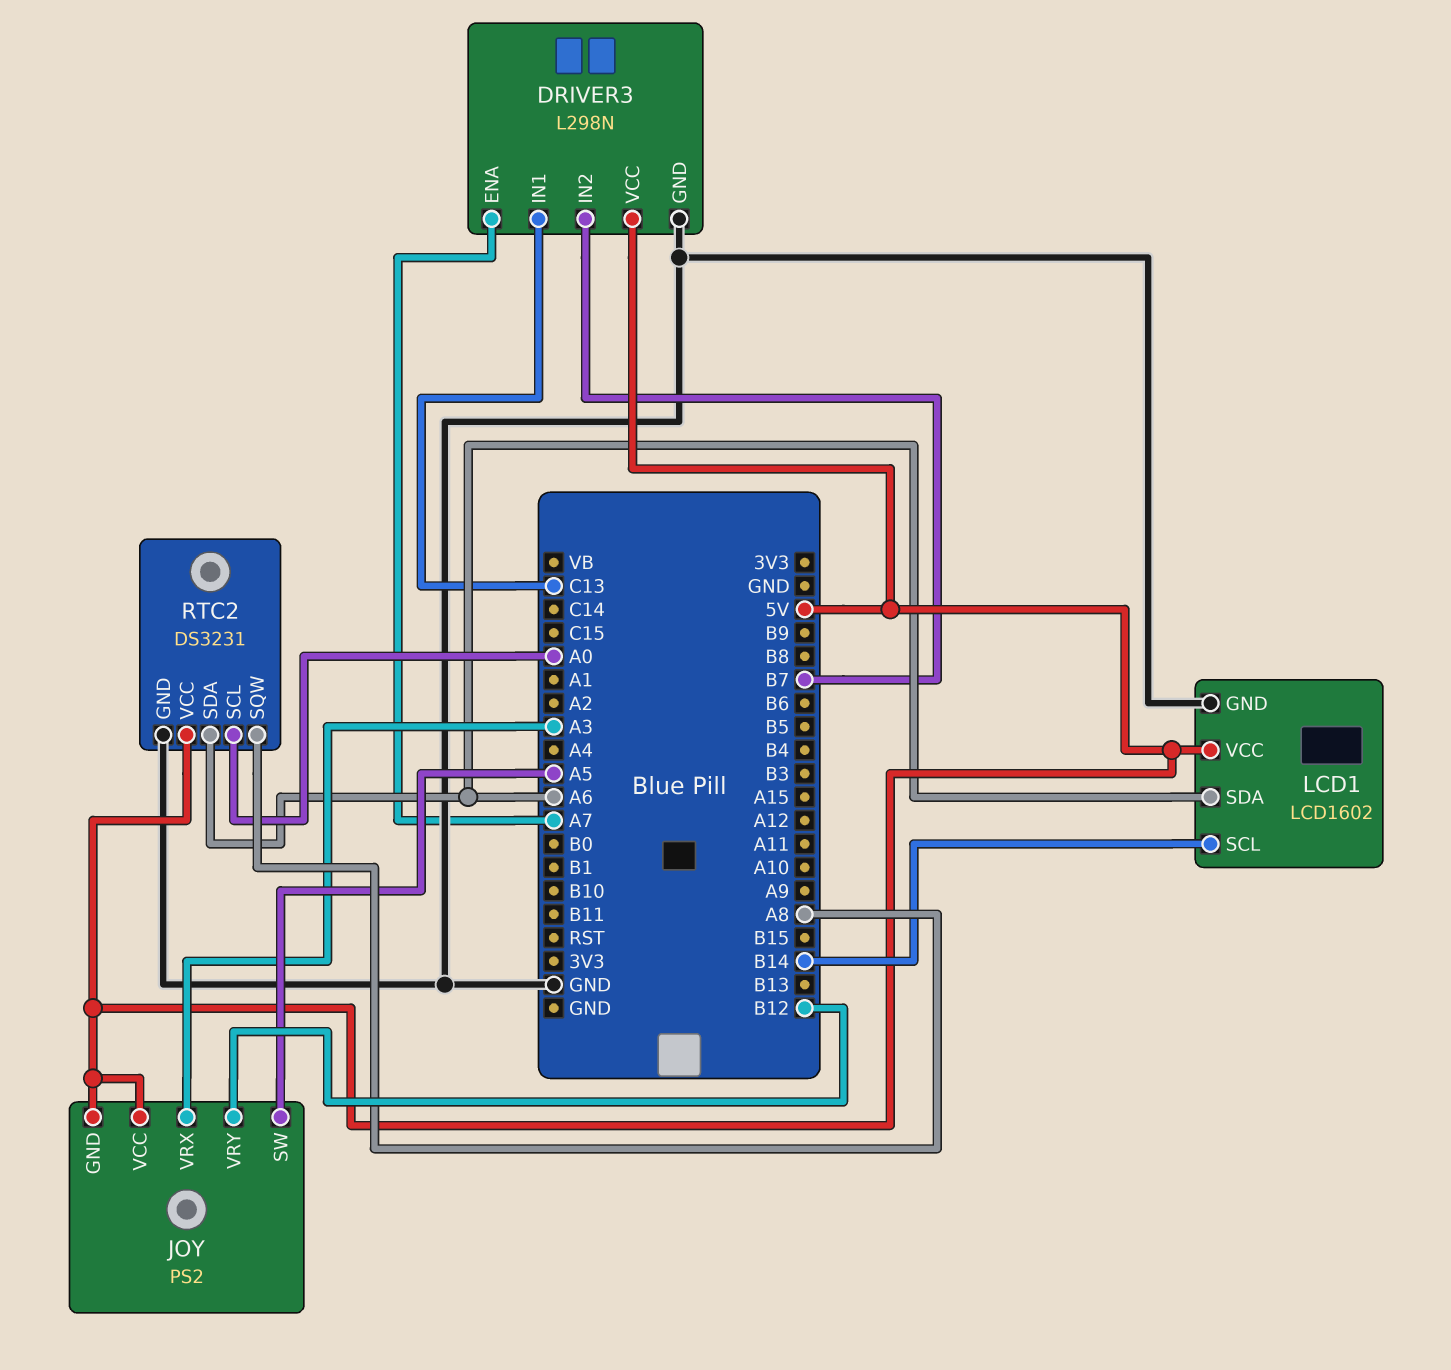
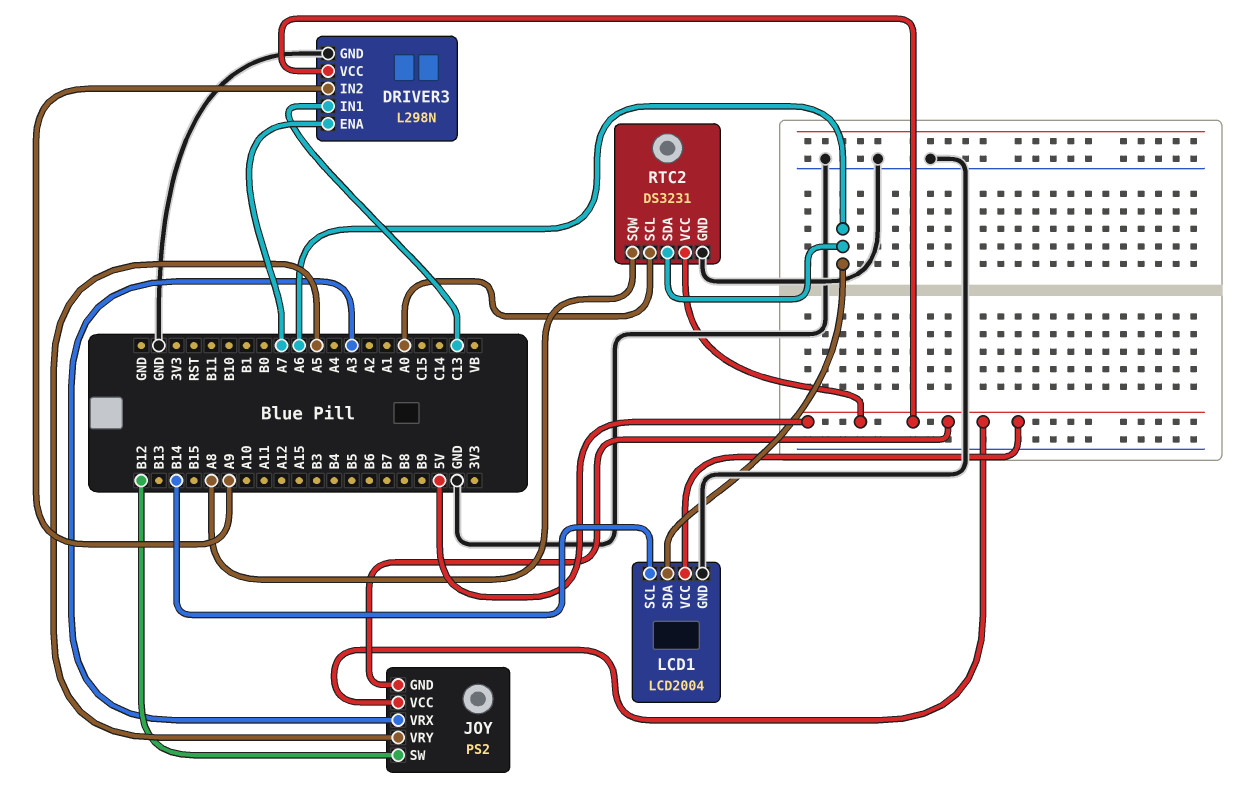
DRIVER3 pin IN2: B7 -> A9
JOY pin SW: A5 -> B12
JOY pin VRY: B12 -> A5
LCD1: LCD1602 -> LCD2004

